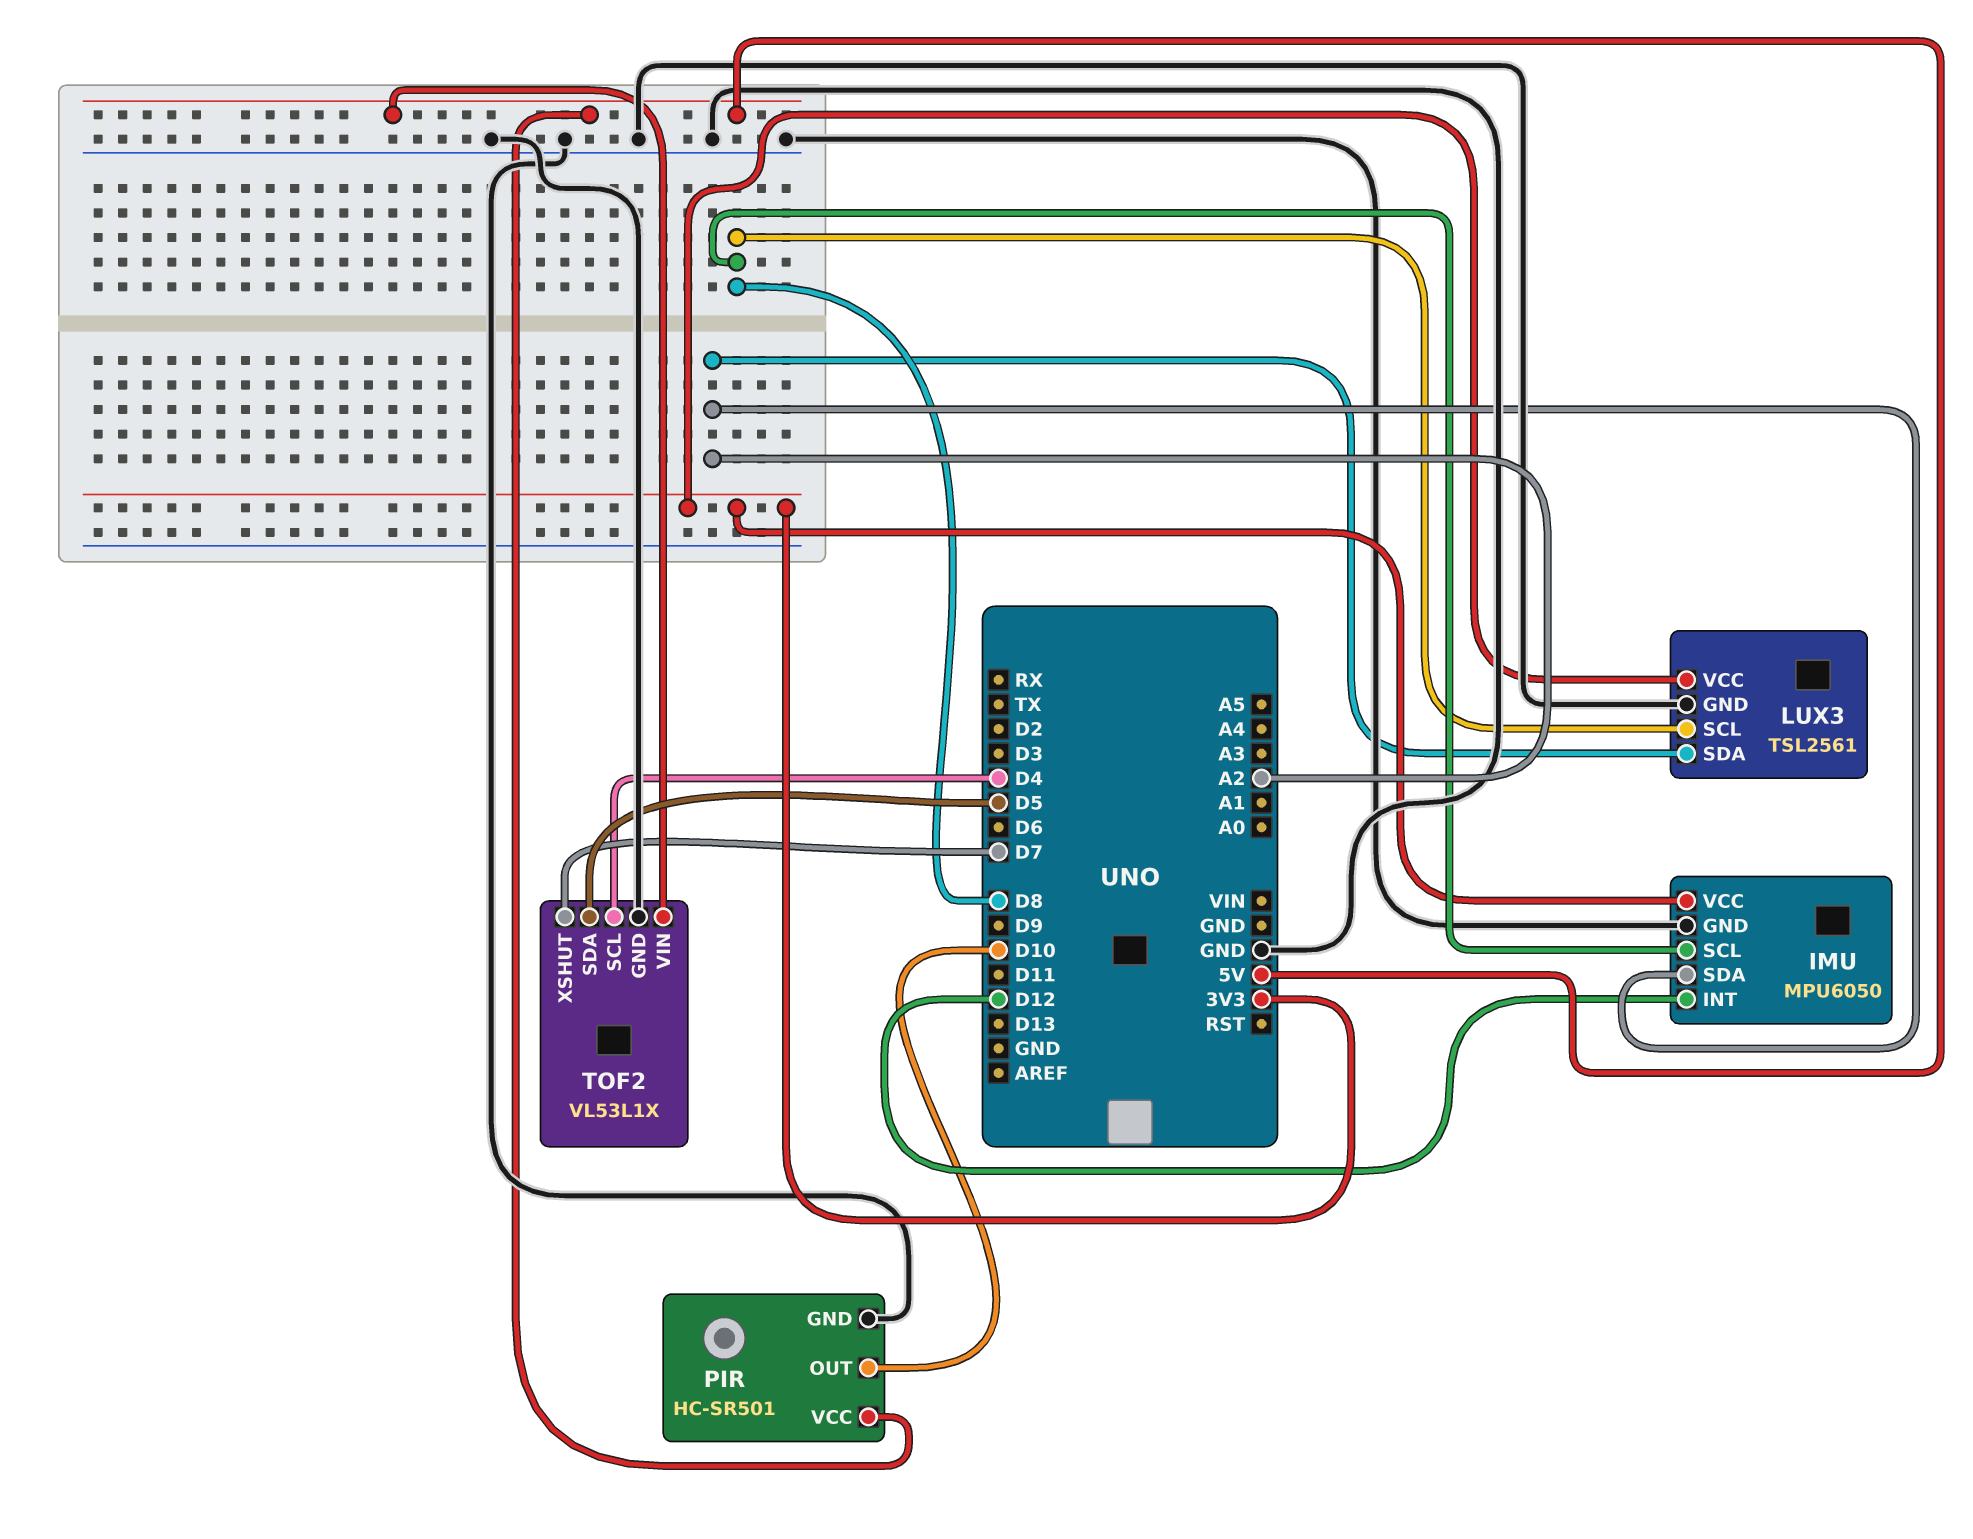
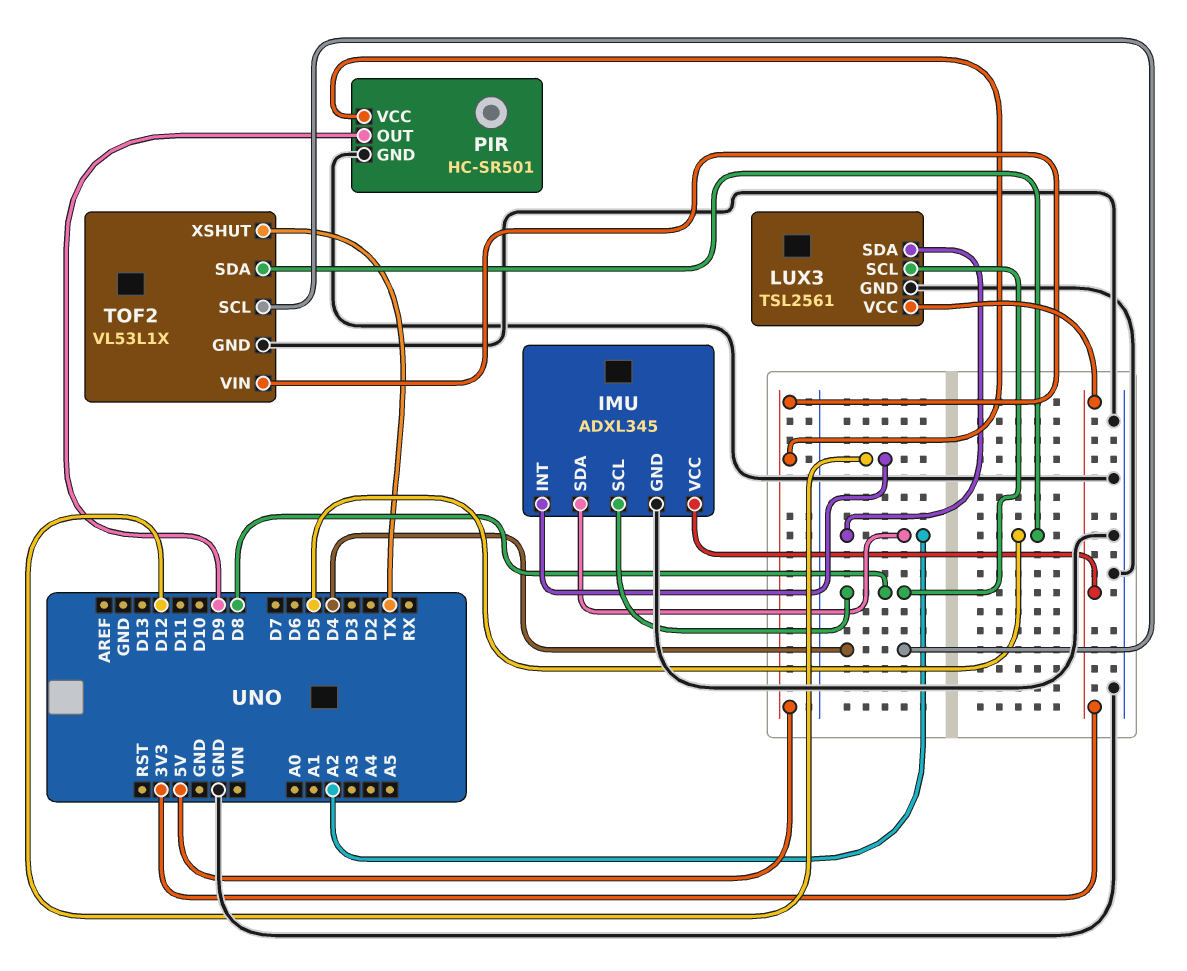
IMU: MPU6050 -> ADXL345
PIR pin OUT: D10 -> D9
TOF2 pin XSHUT: D7 -> TX

